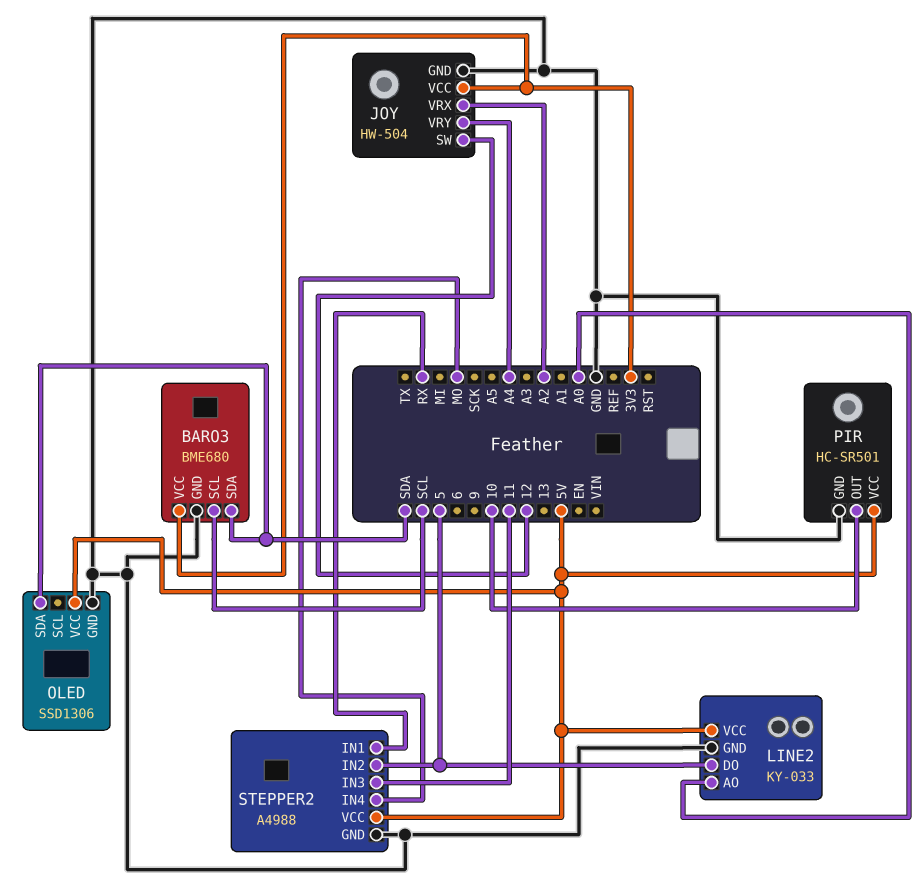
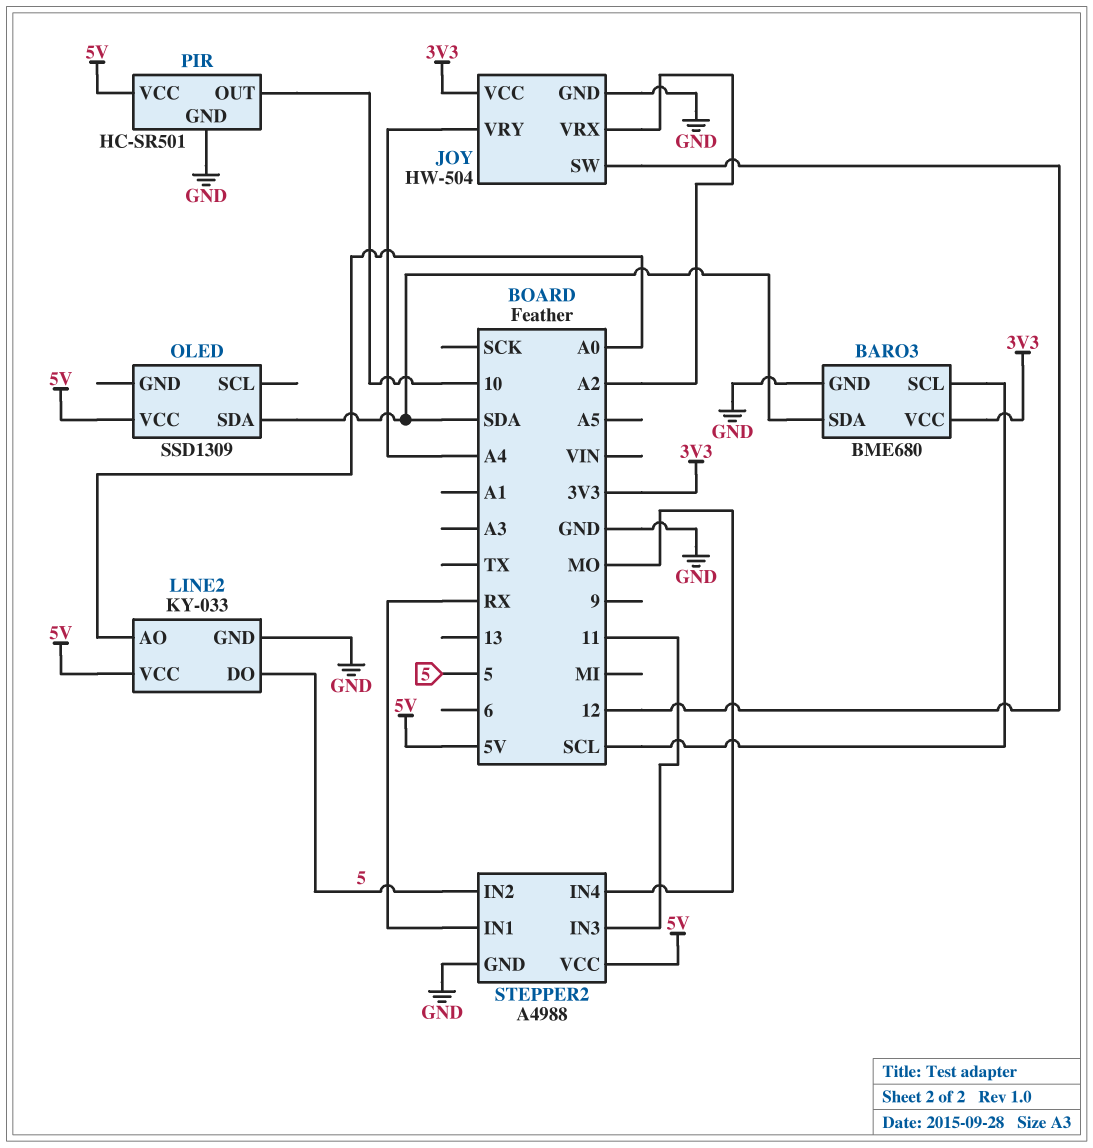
OLED: SSD1306 -> SSD1309
OLED pin GND: GND -> none

